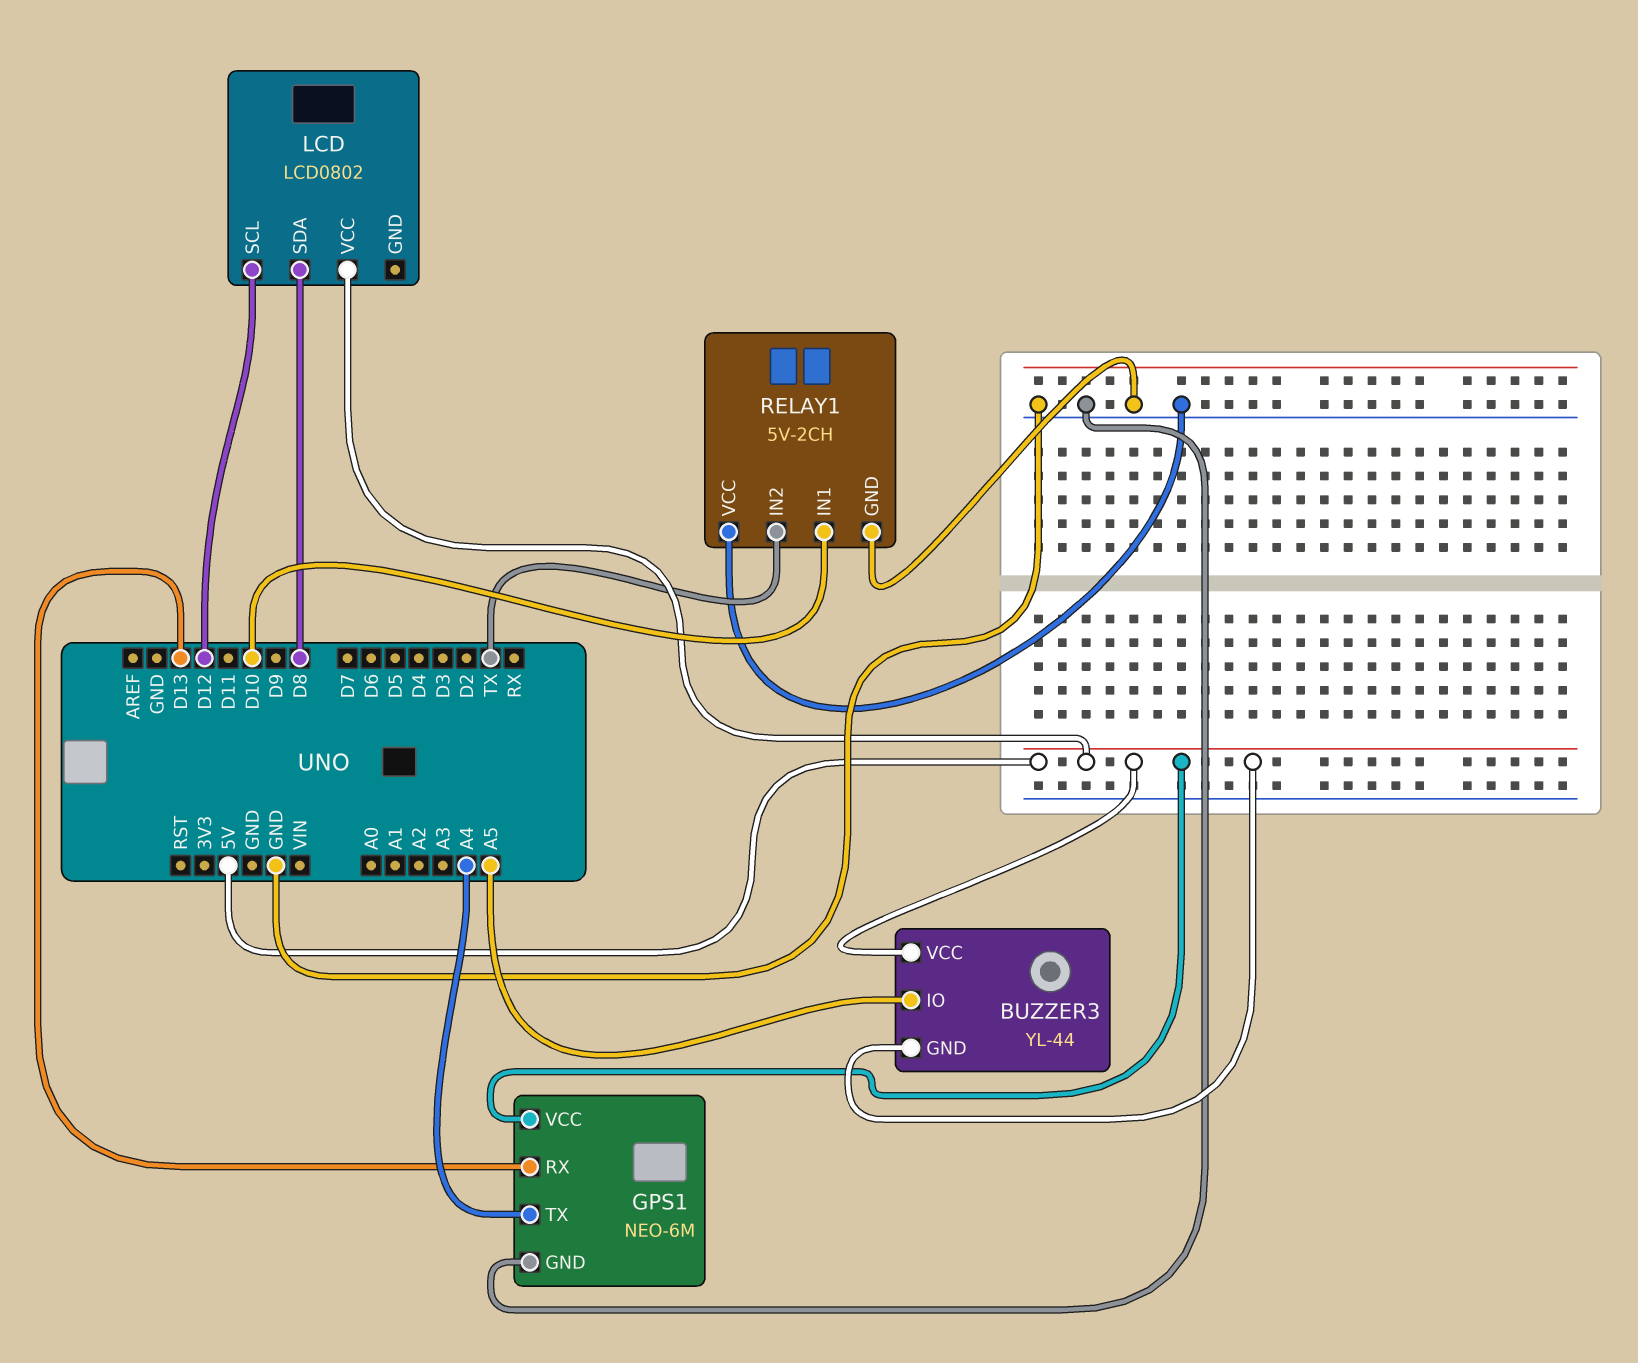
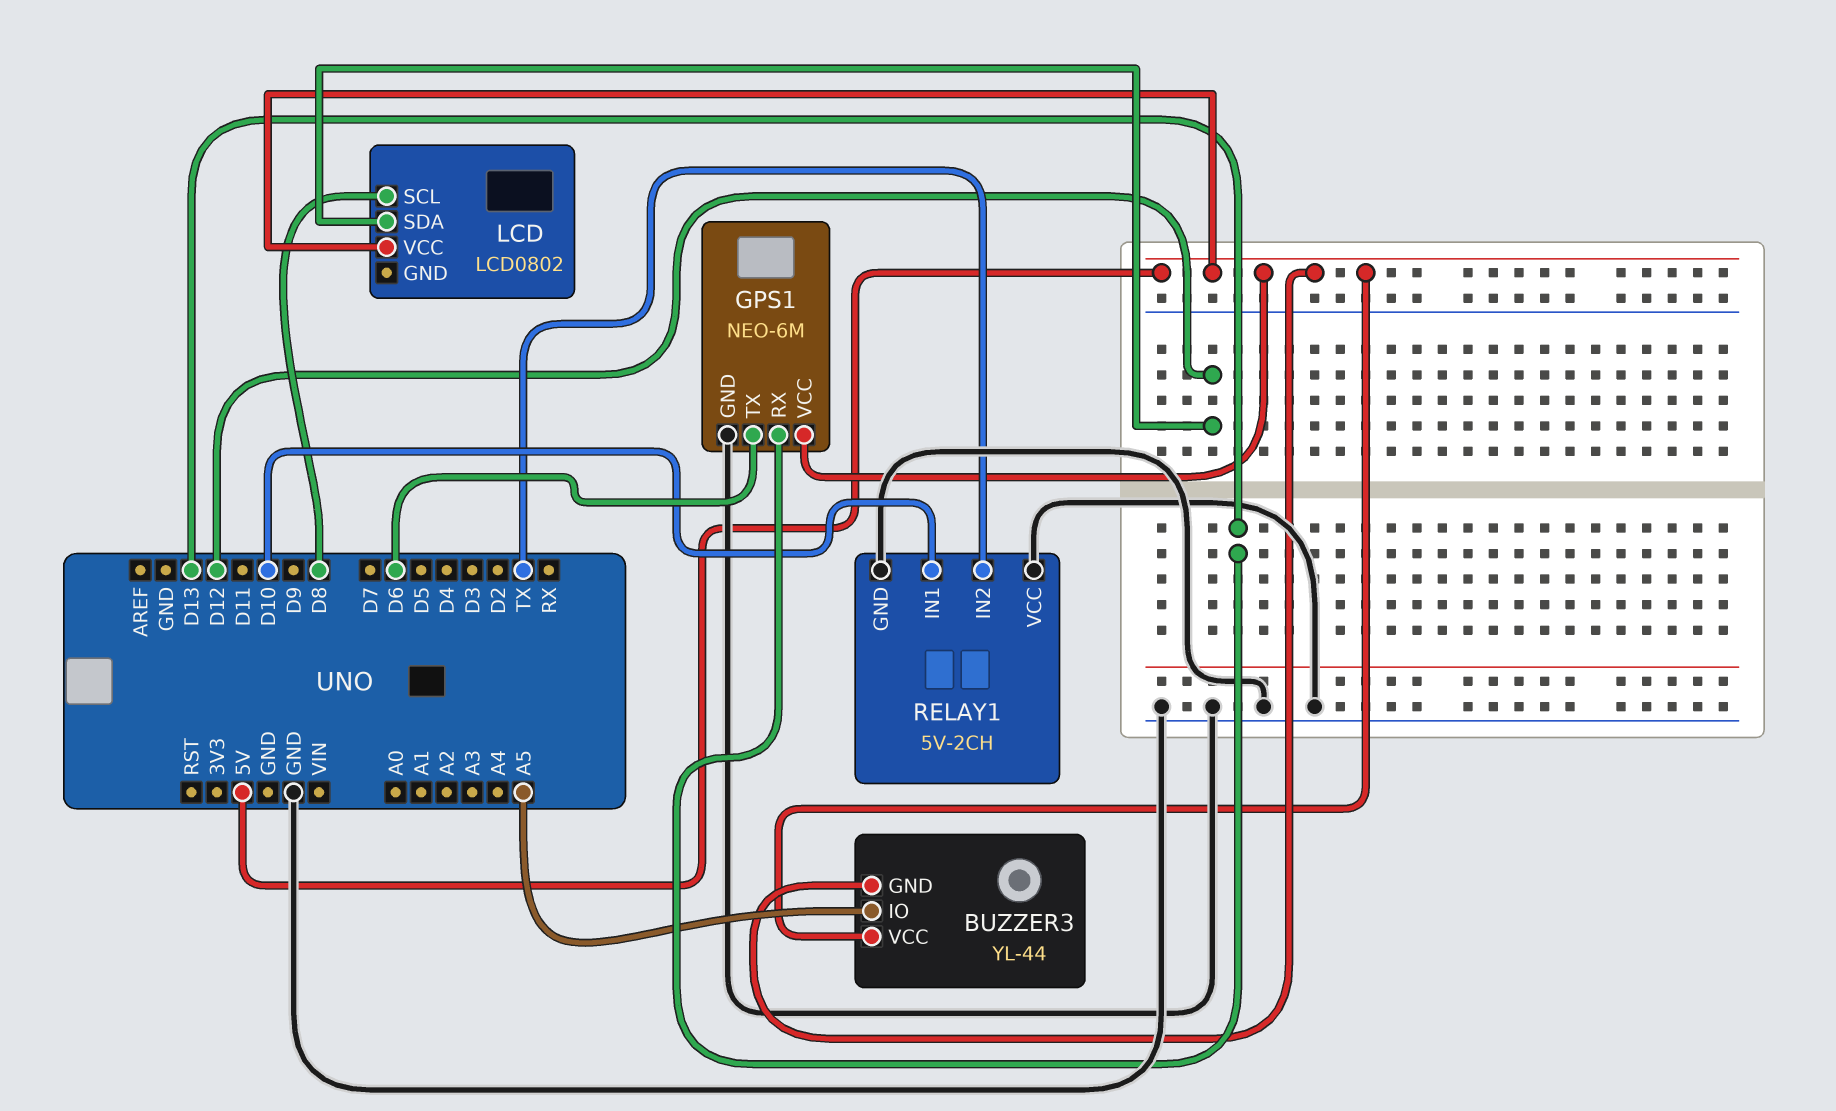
GPS1 pin TX: A4 -> D6
LCD pin SCL: D12 -> D8
LCD pin SDA: D8 -> D12

